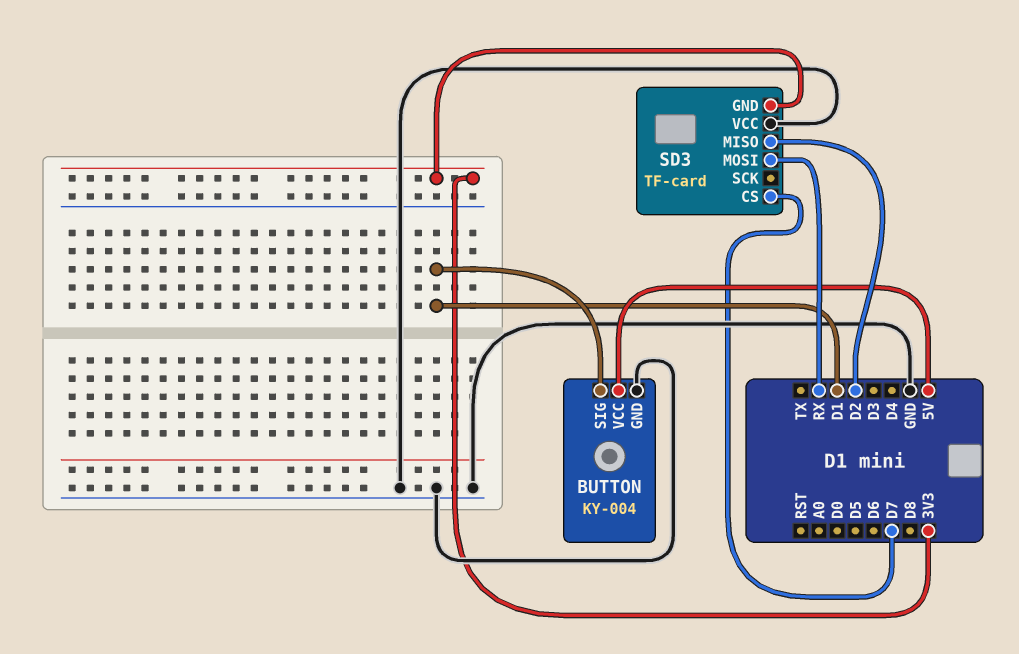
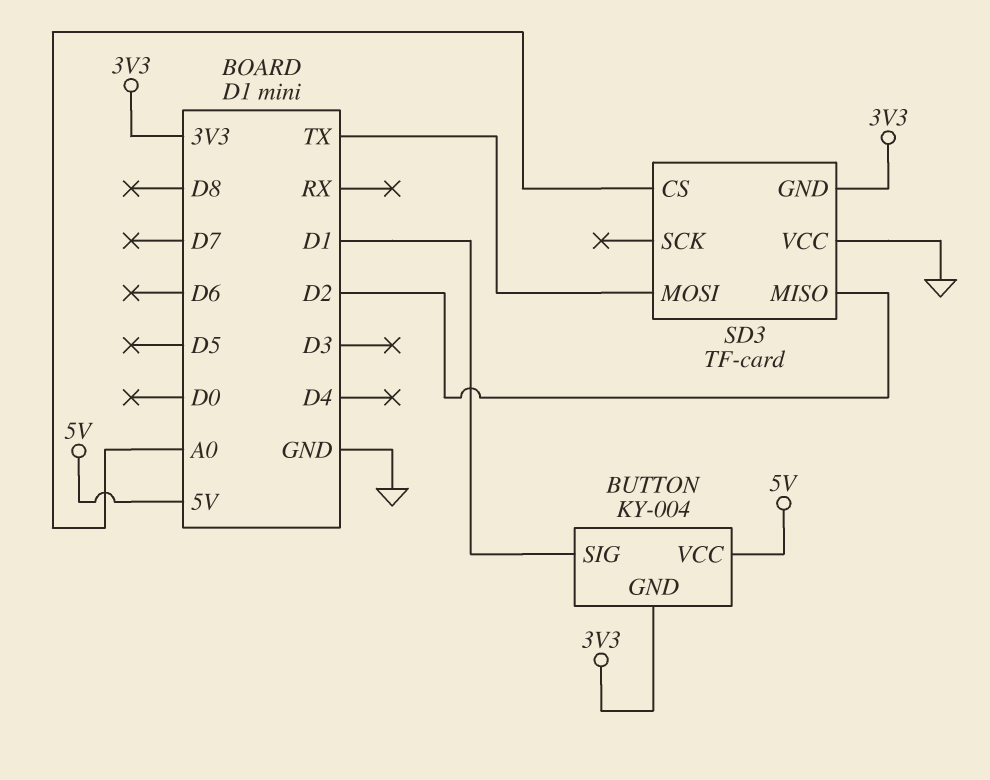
BUTTON pin GND: GND -> 3V3
SD3 pin CS: D7 -> A0
SD3 pin MOSI: RX -> TX

